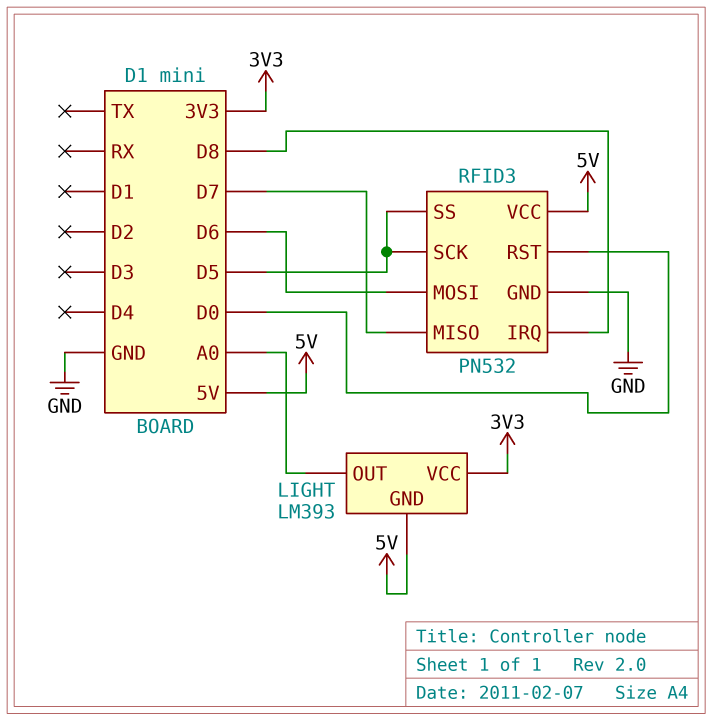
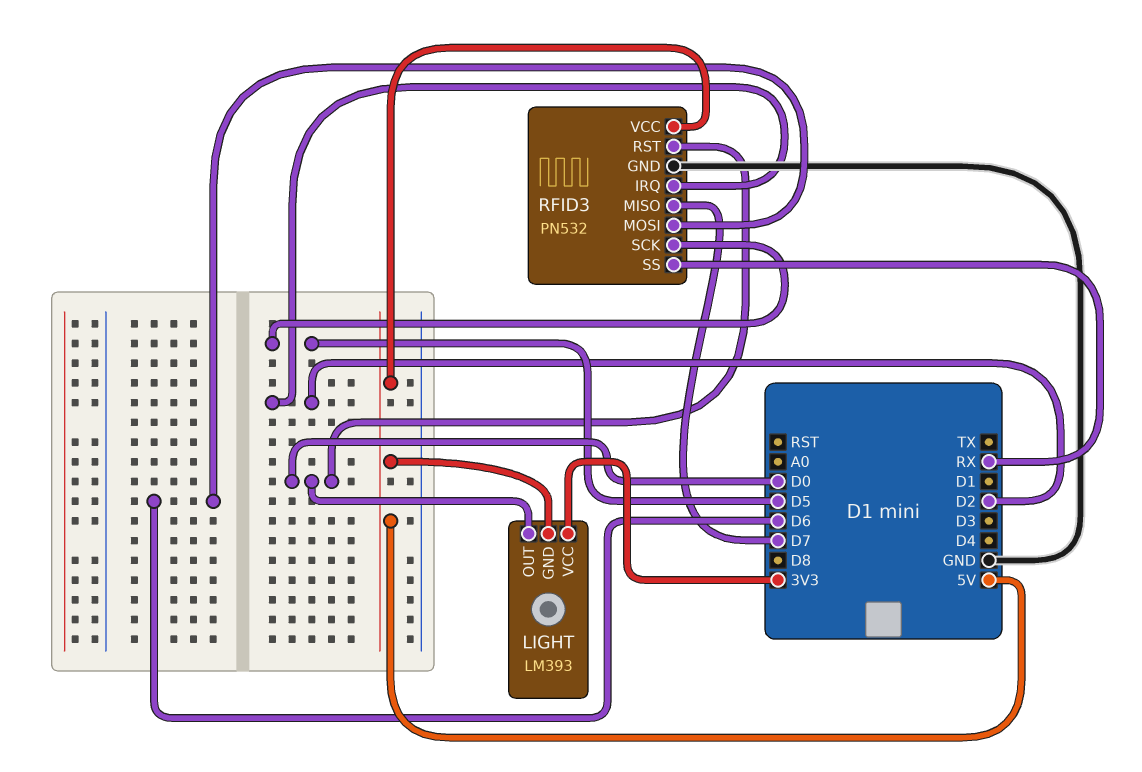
LIGHT pin OUT: A0 -> D0
RFID3 pin IRQ: D8 -> D2
RFID3 pin SS: D5 -> RX

